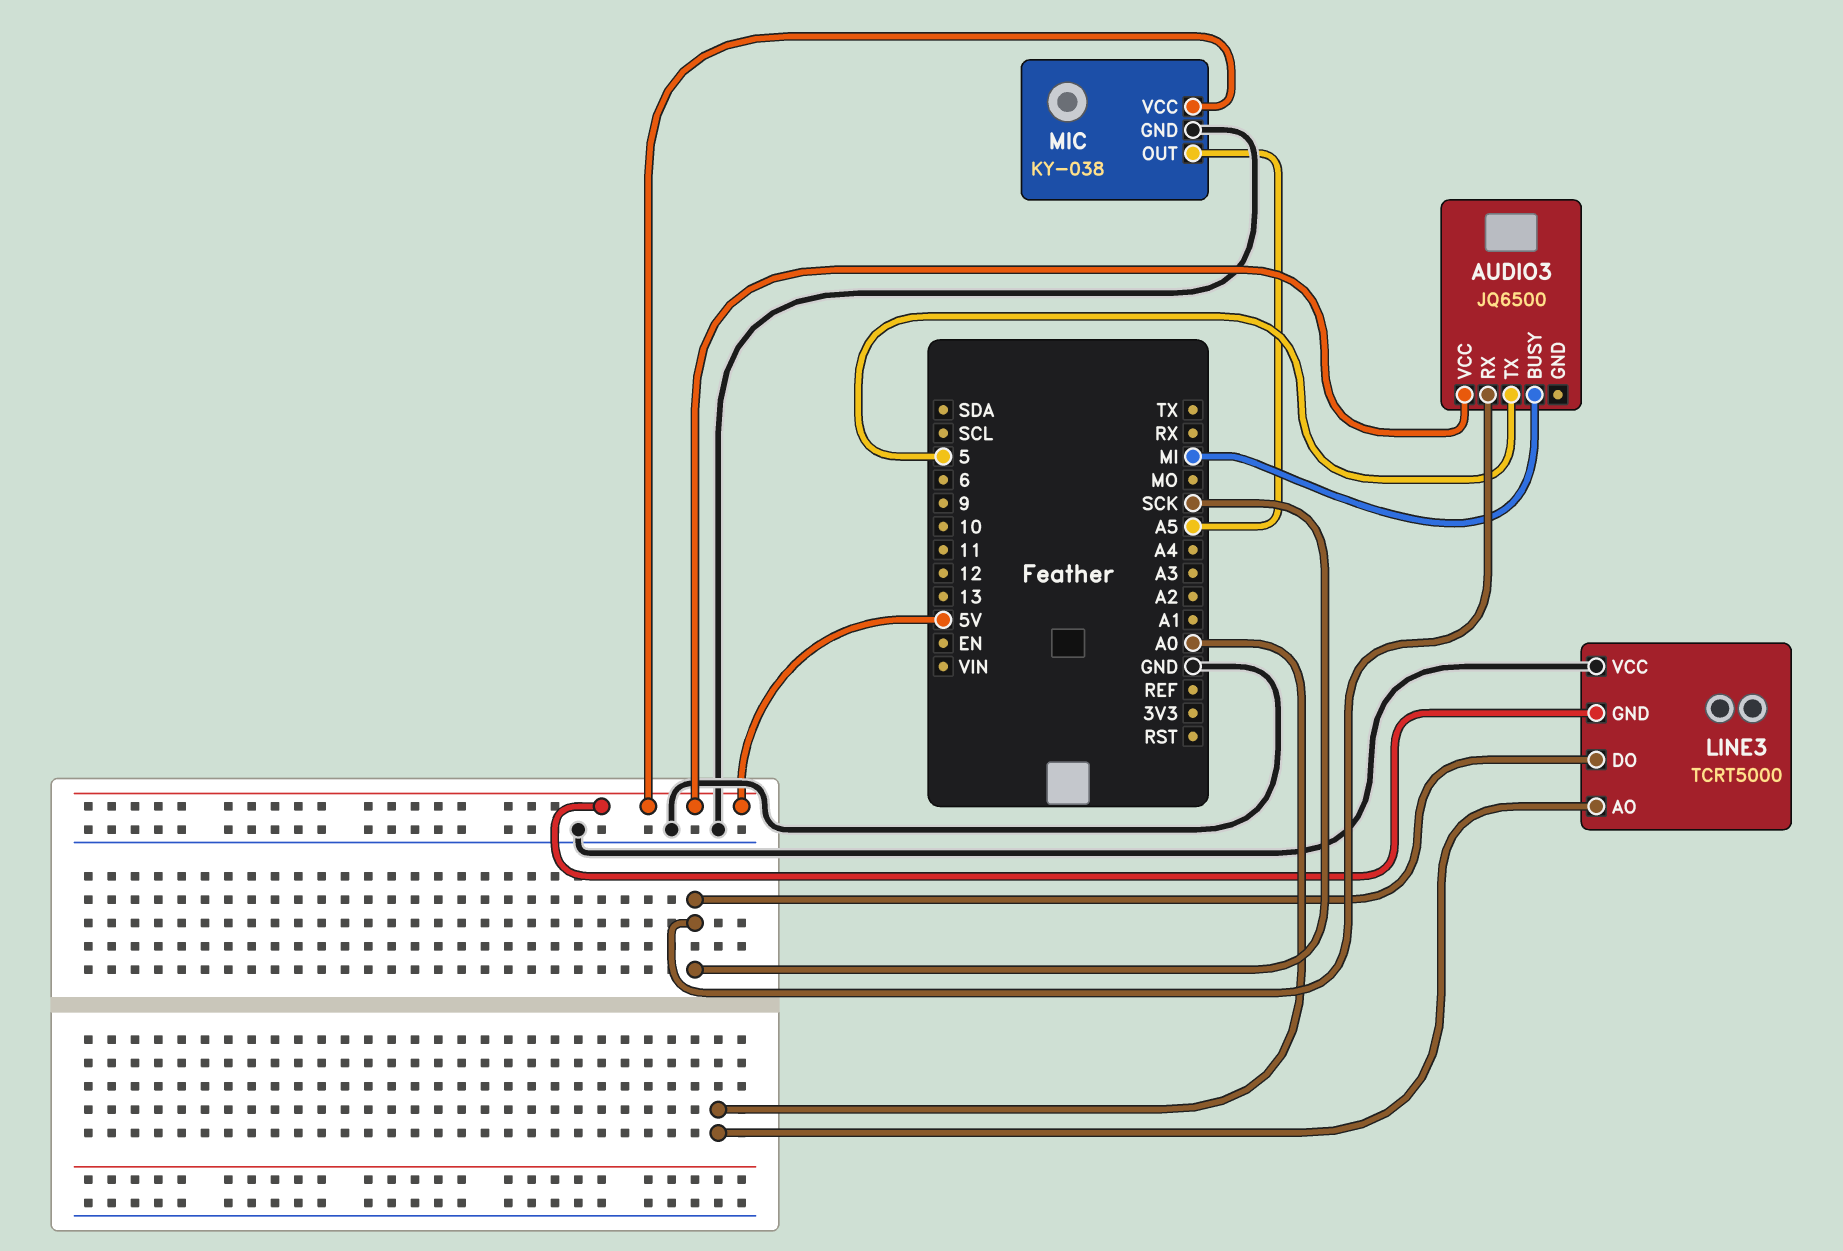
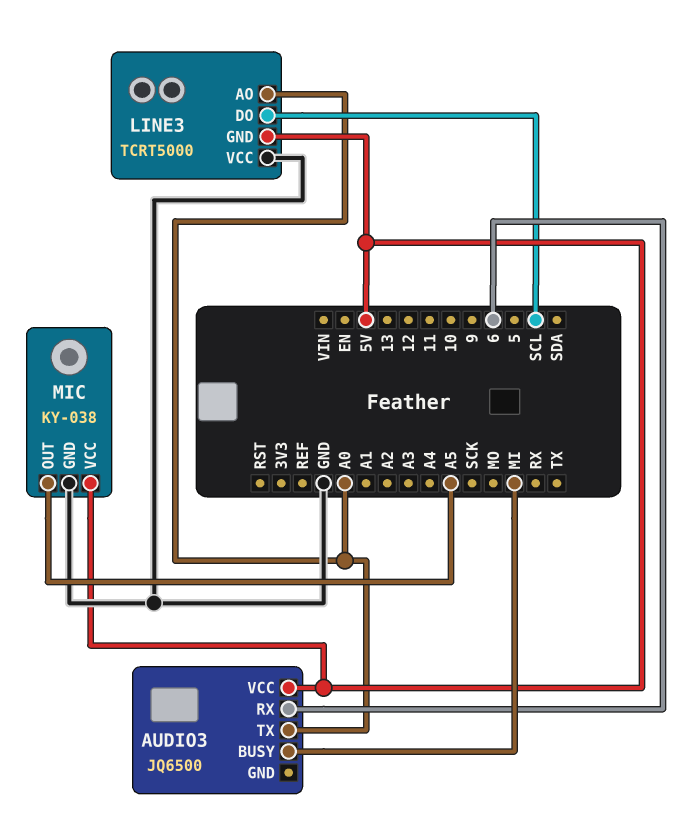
AUDIO3 pin RX: SCK -> 6
AUDIO3 pin TX: 5 -> A0
LINE3 pin DO: SCK -> SCL

